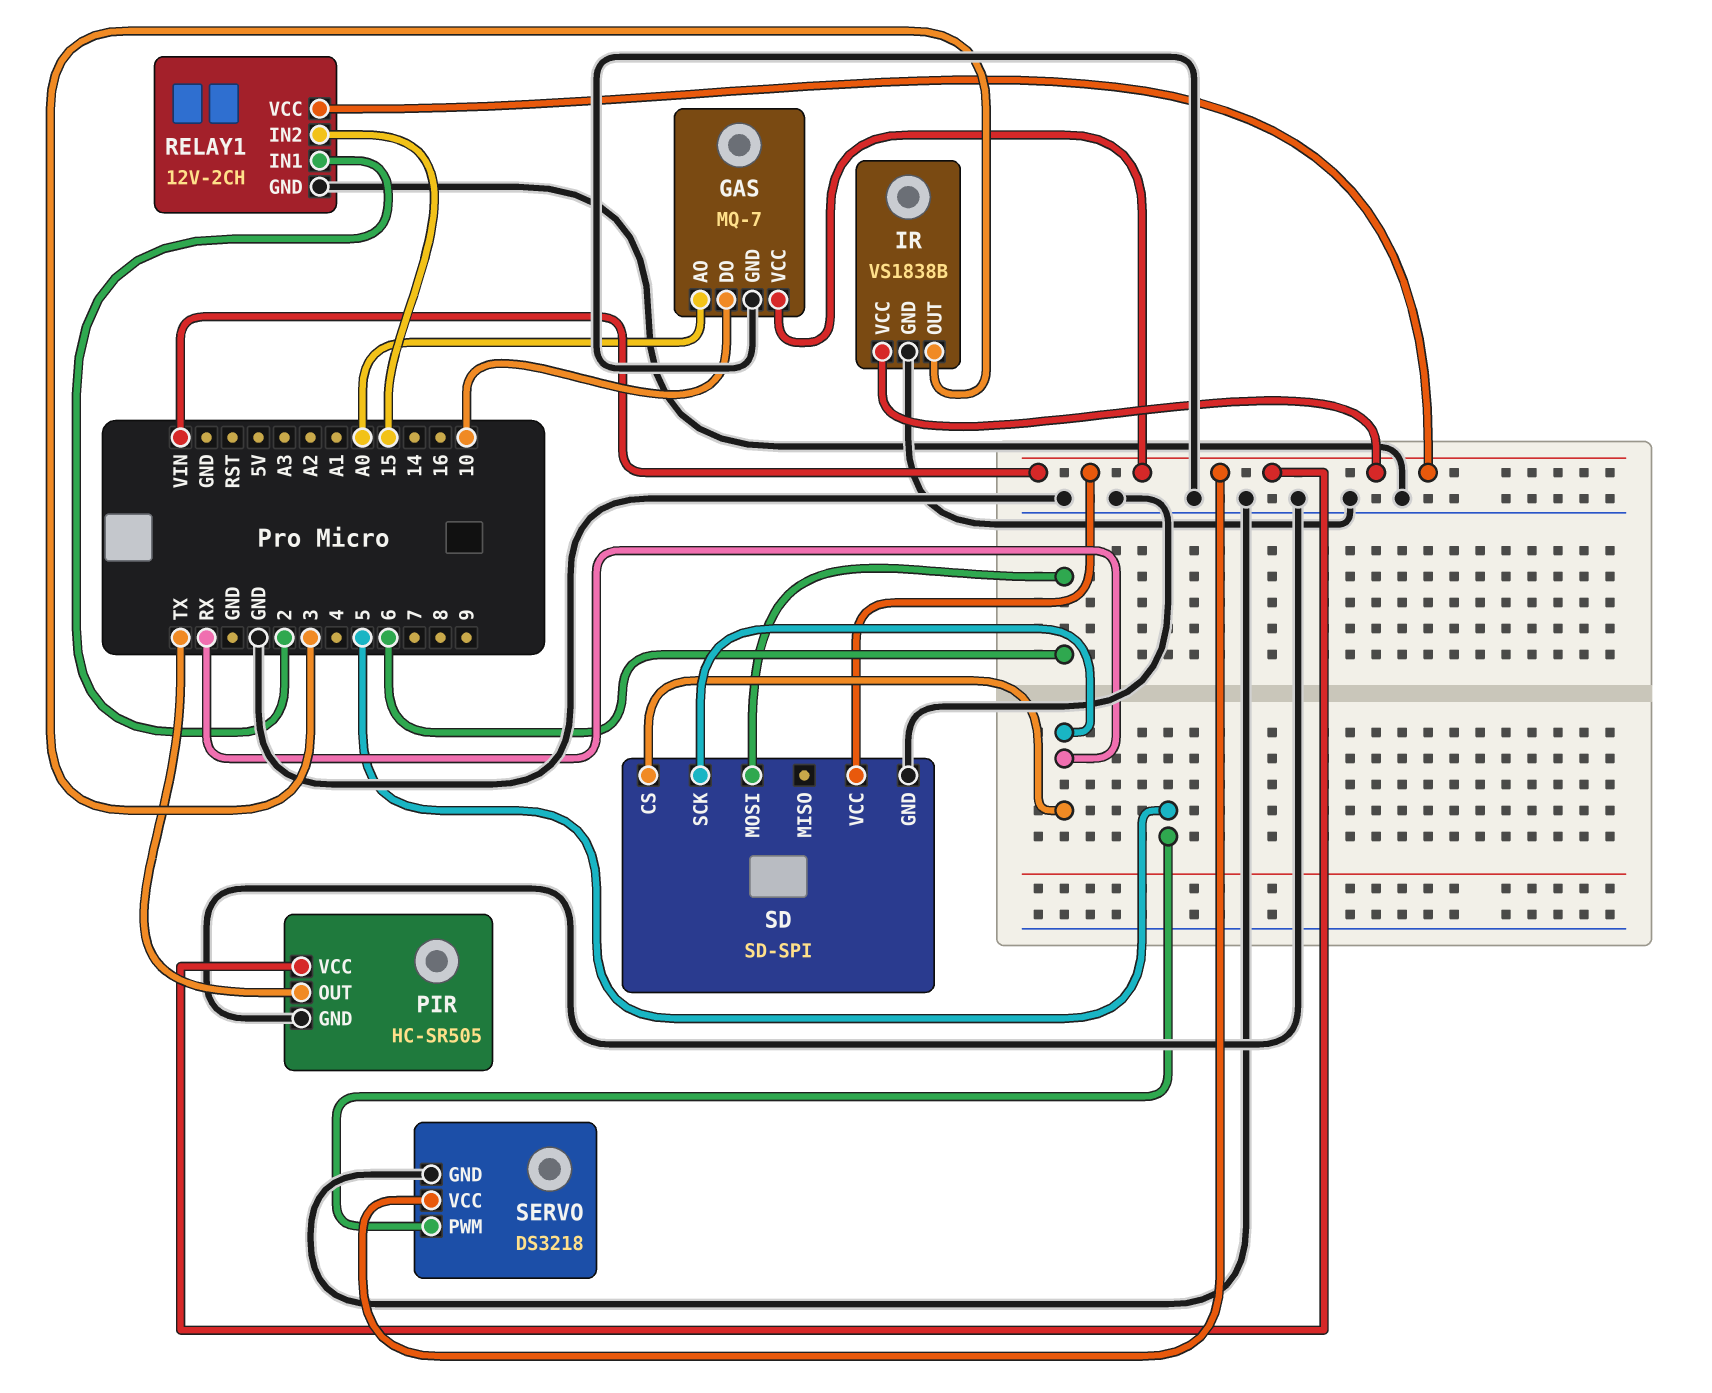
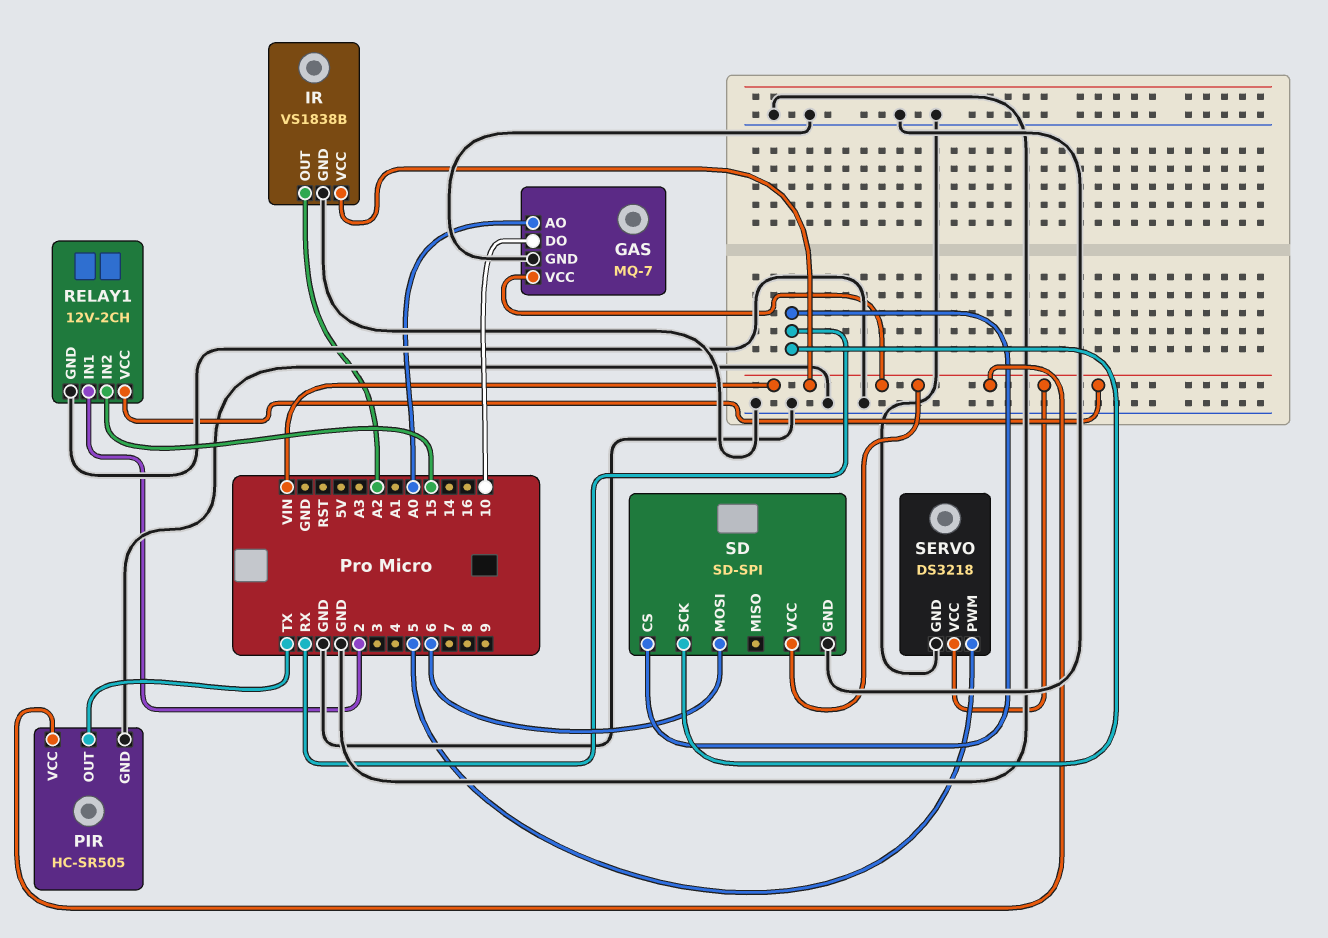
IR pin OUT: 3 -> A2

